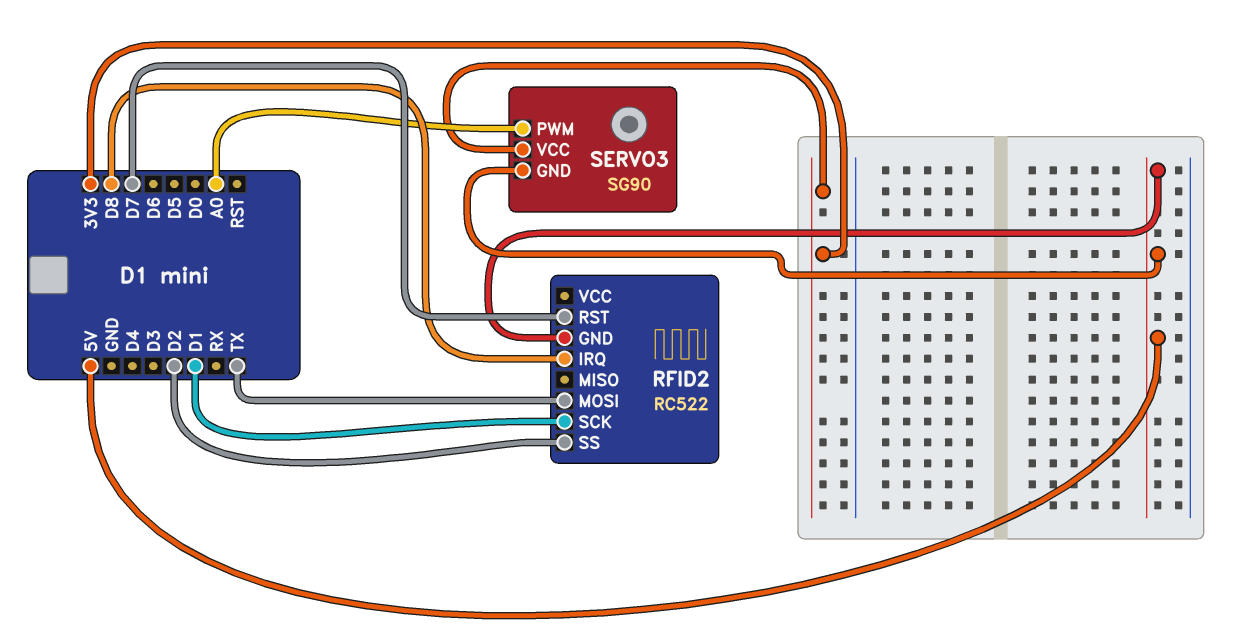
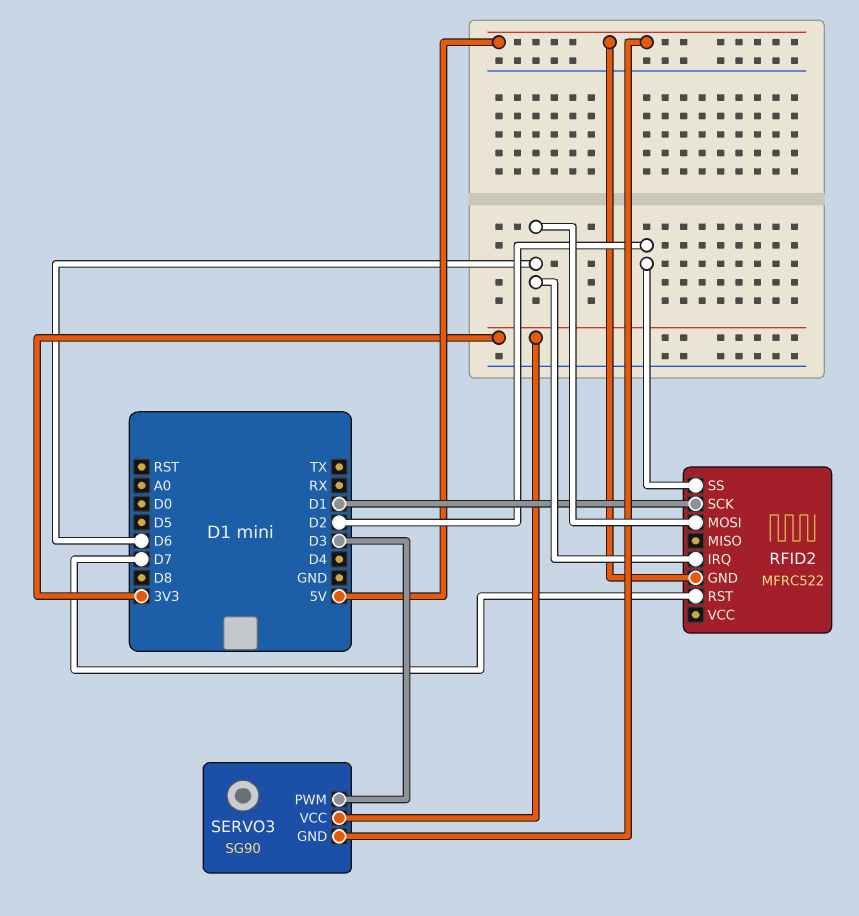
RFID2: RC522 -> MFRC522
RFID2 pin IRQ: D8 -> D6
RFID2 pin MOSI: TX -> D6
SERVO3 pin PWM: A0 -> D3

